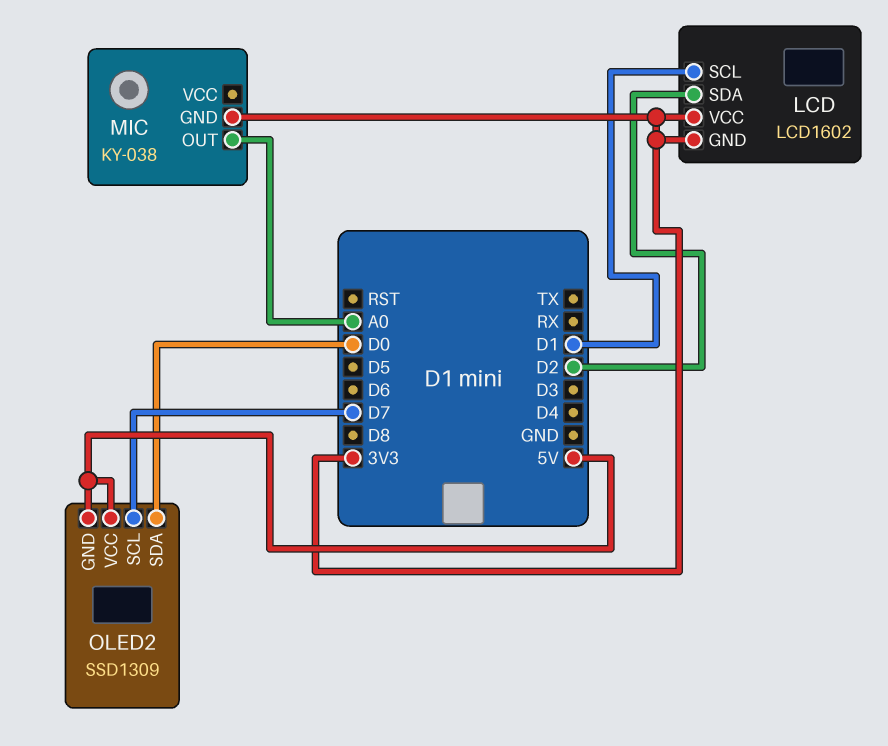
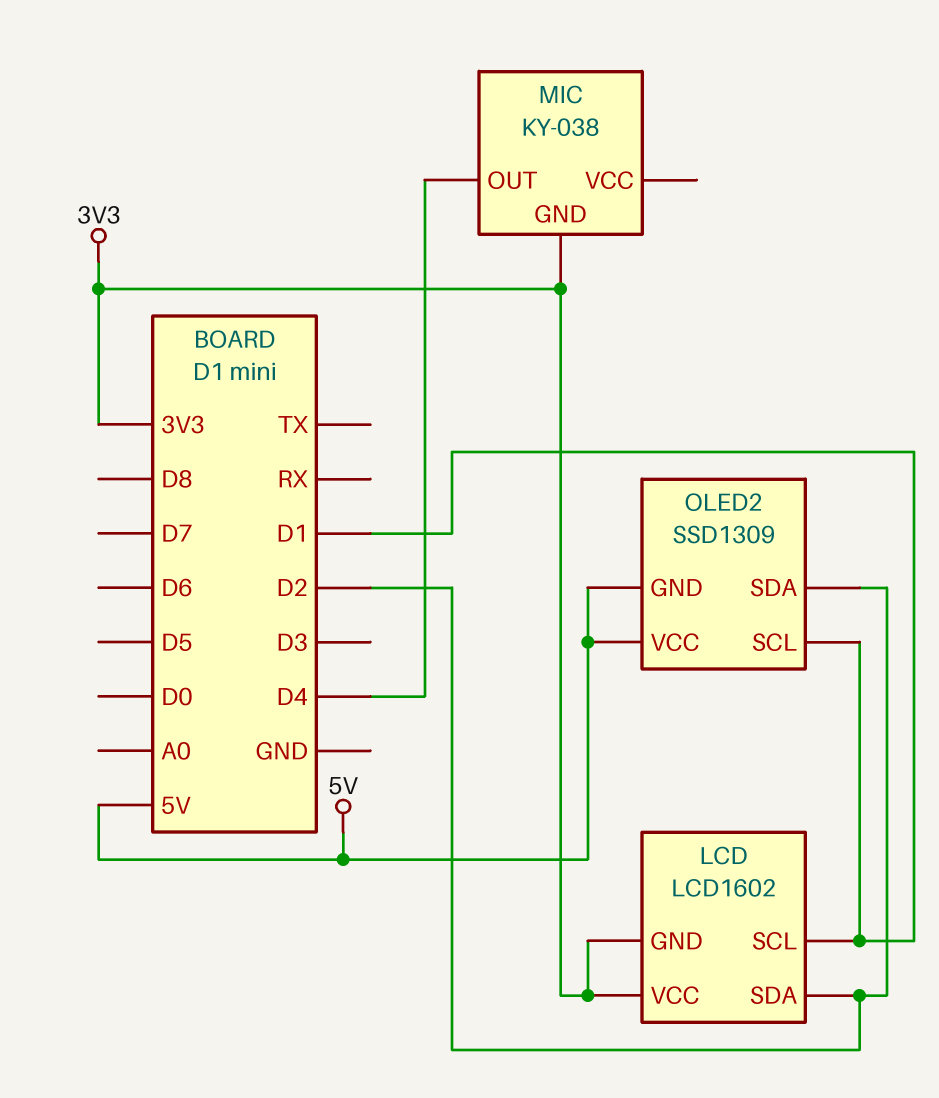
MIC pin OUT: A0 -> D4
OLED2 pin SCL: D7 -> D1
OLED2 pin SDA: D0 -> D2

